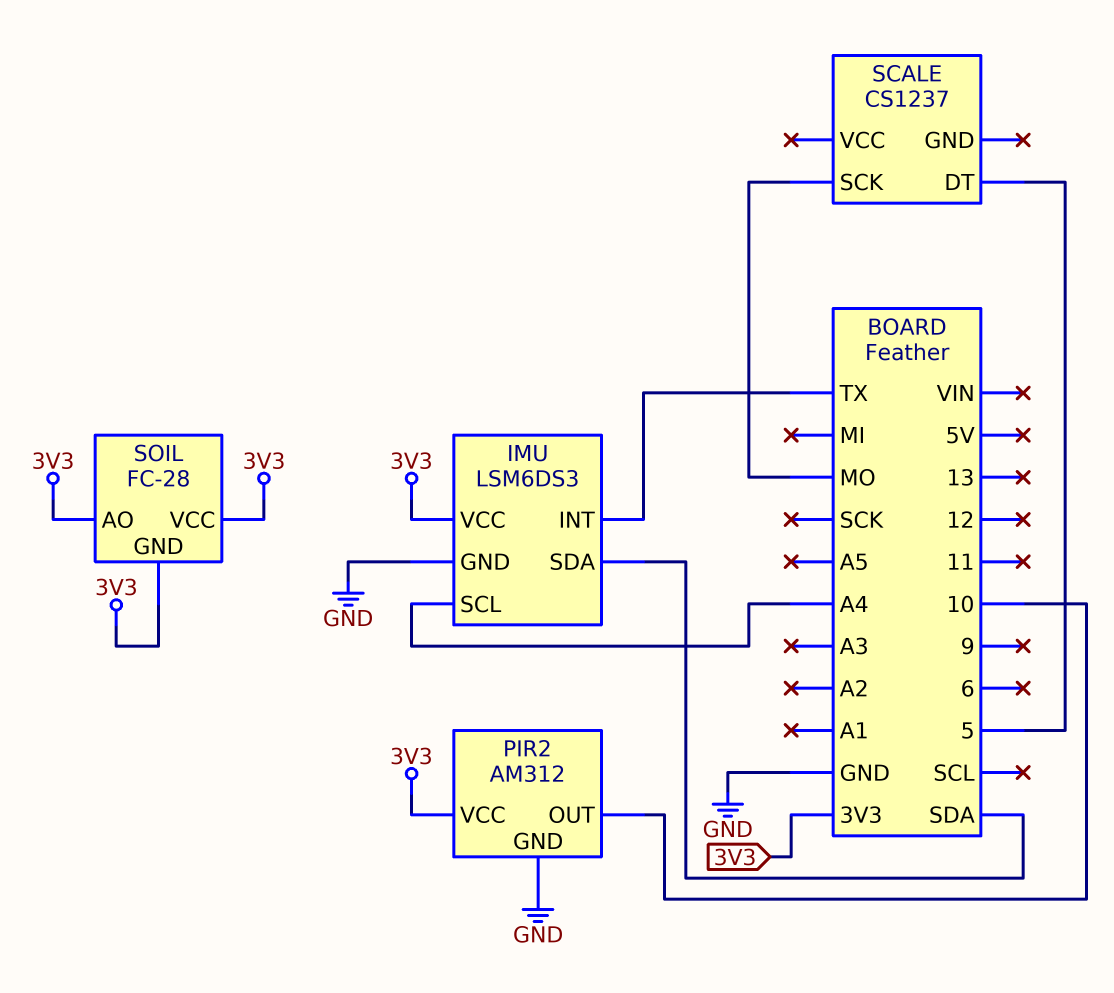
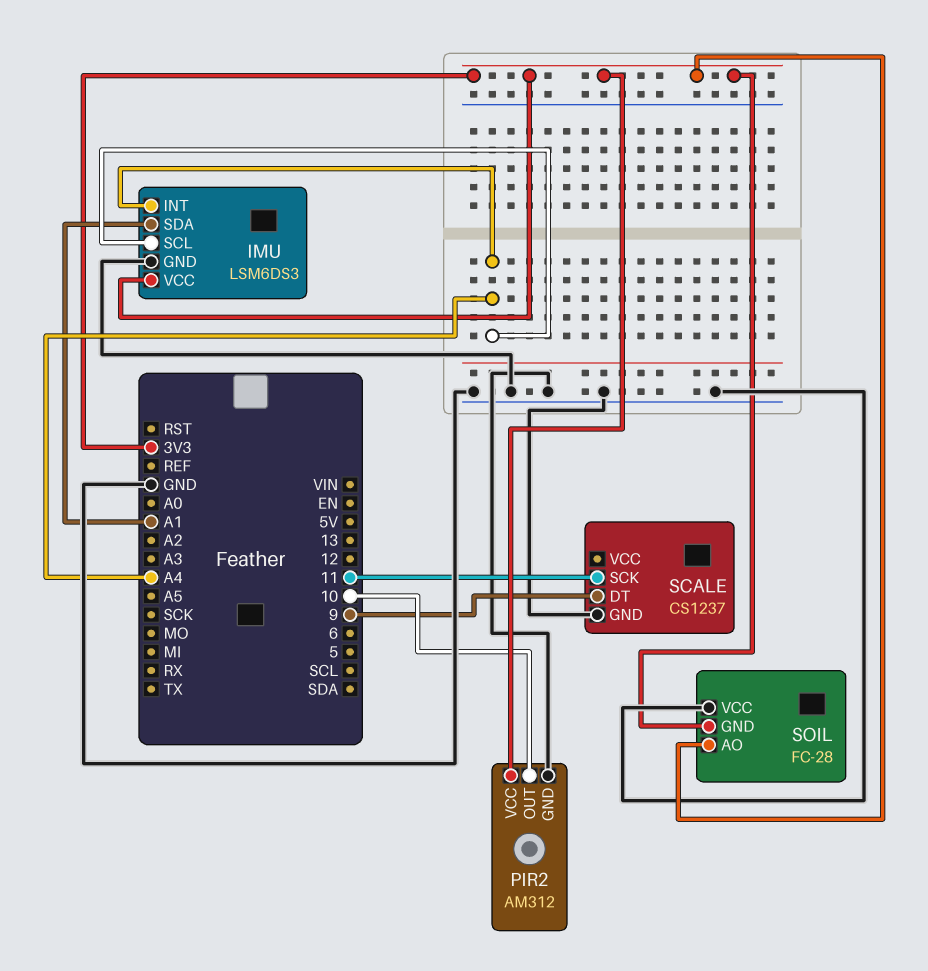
IMU pin INT: TX -> A4
IMU pin SDA: SDA -> A1
SCALE pin DT: 5 -> 9
SCALE pin GND: none -> GND
SCALE pin SCK: MO -> 11
SOIL pin VCC: 3V3 -> GND

